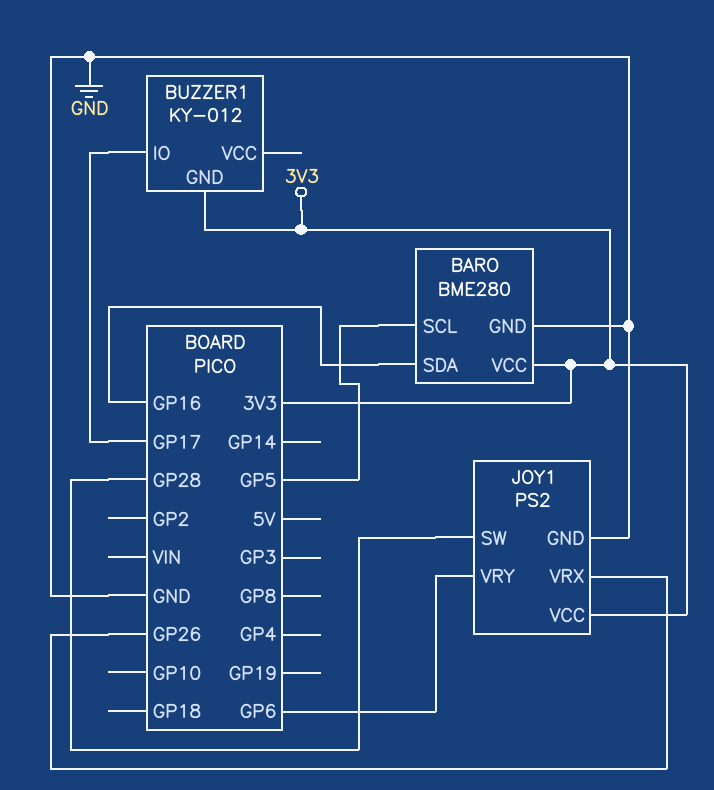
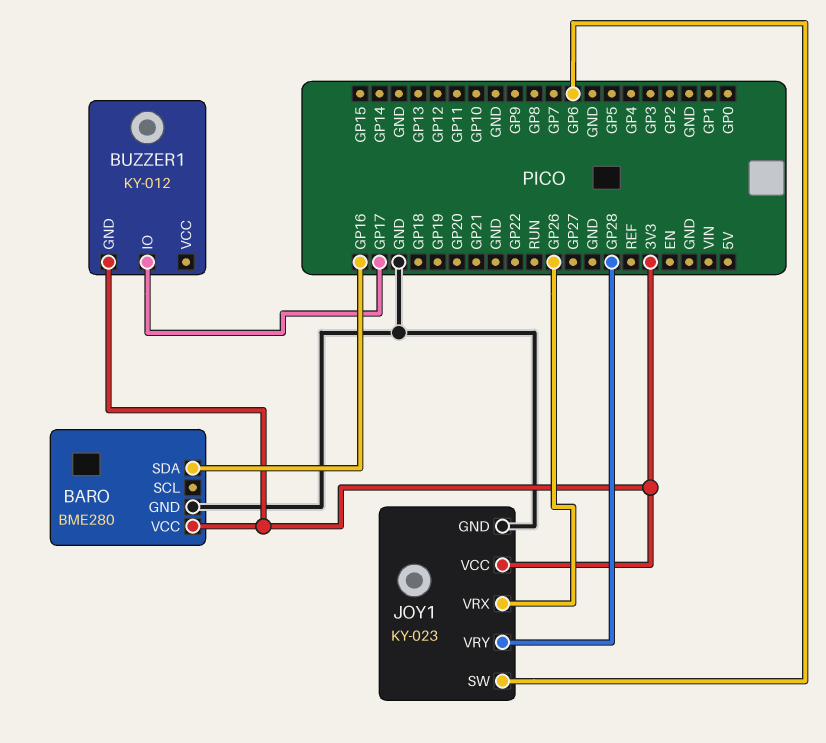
BARO pin SCL: GP5 -> none
JOY1: PS2 -> KY-023
JOY1 pin SW: GP28 -> GP6
JOY1 pin VRY: GP6 -> GP28

